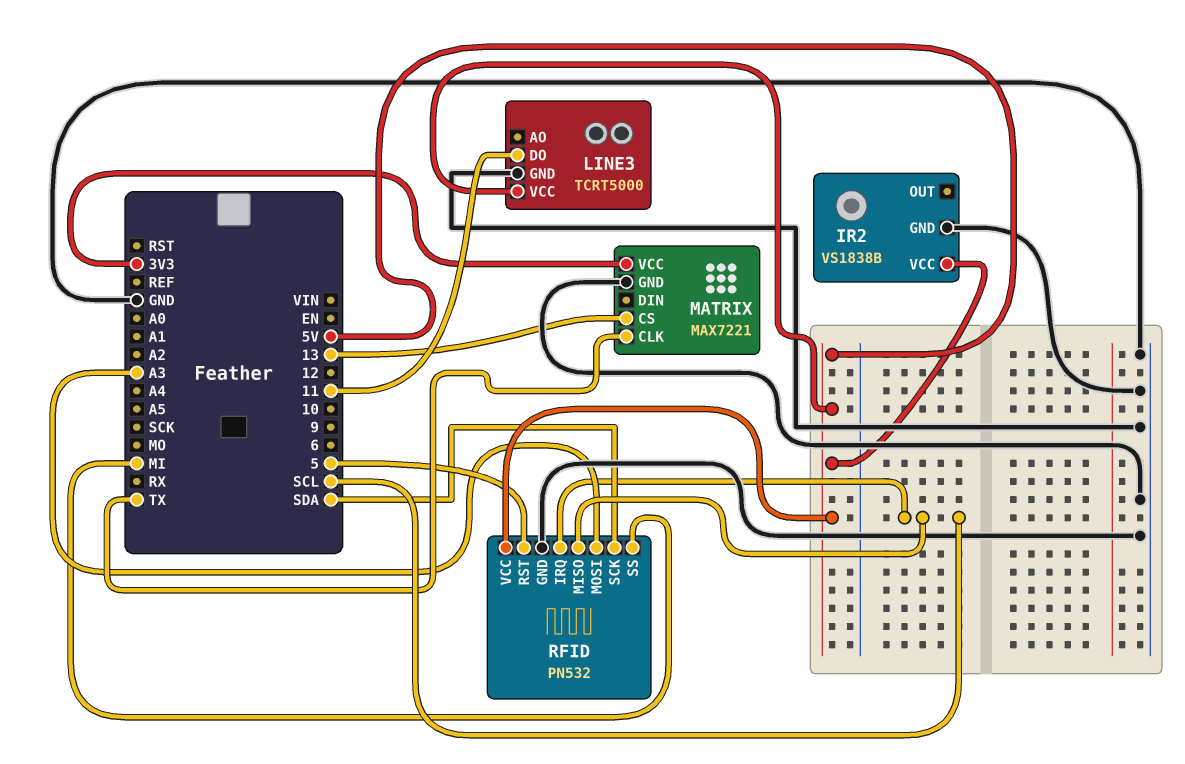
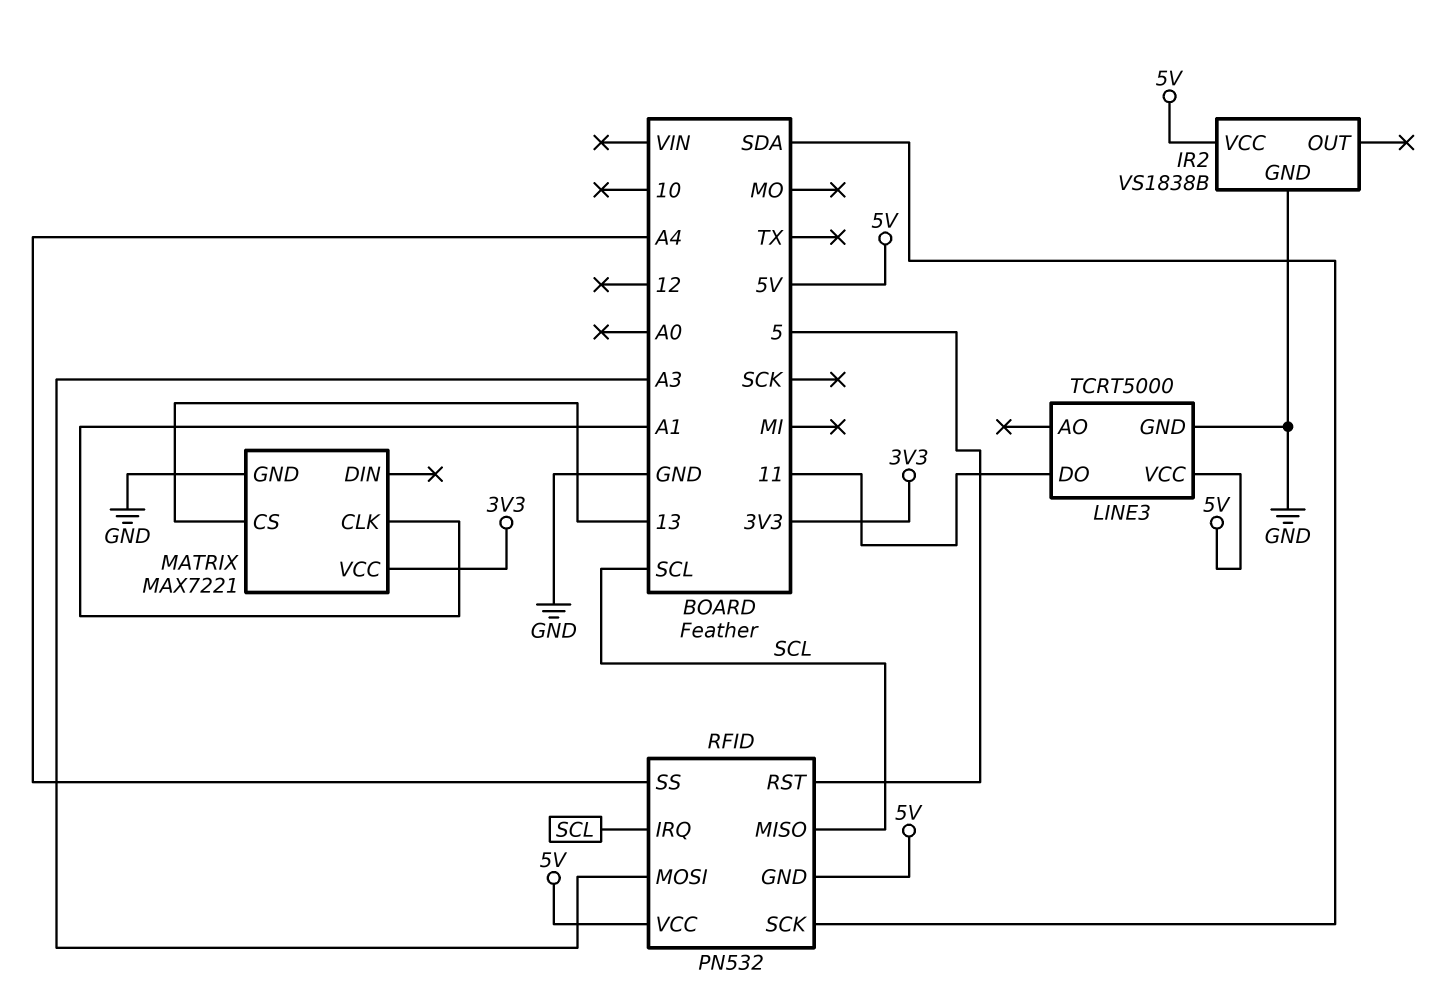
MATRIX pin CLK: TX -> A1
RFID pin GND: GND -> 5V
RFID pin SS: MI -> A4

